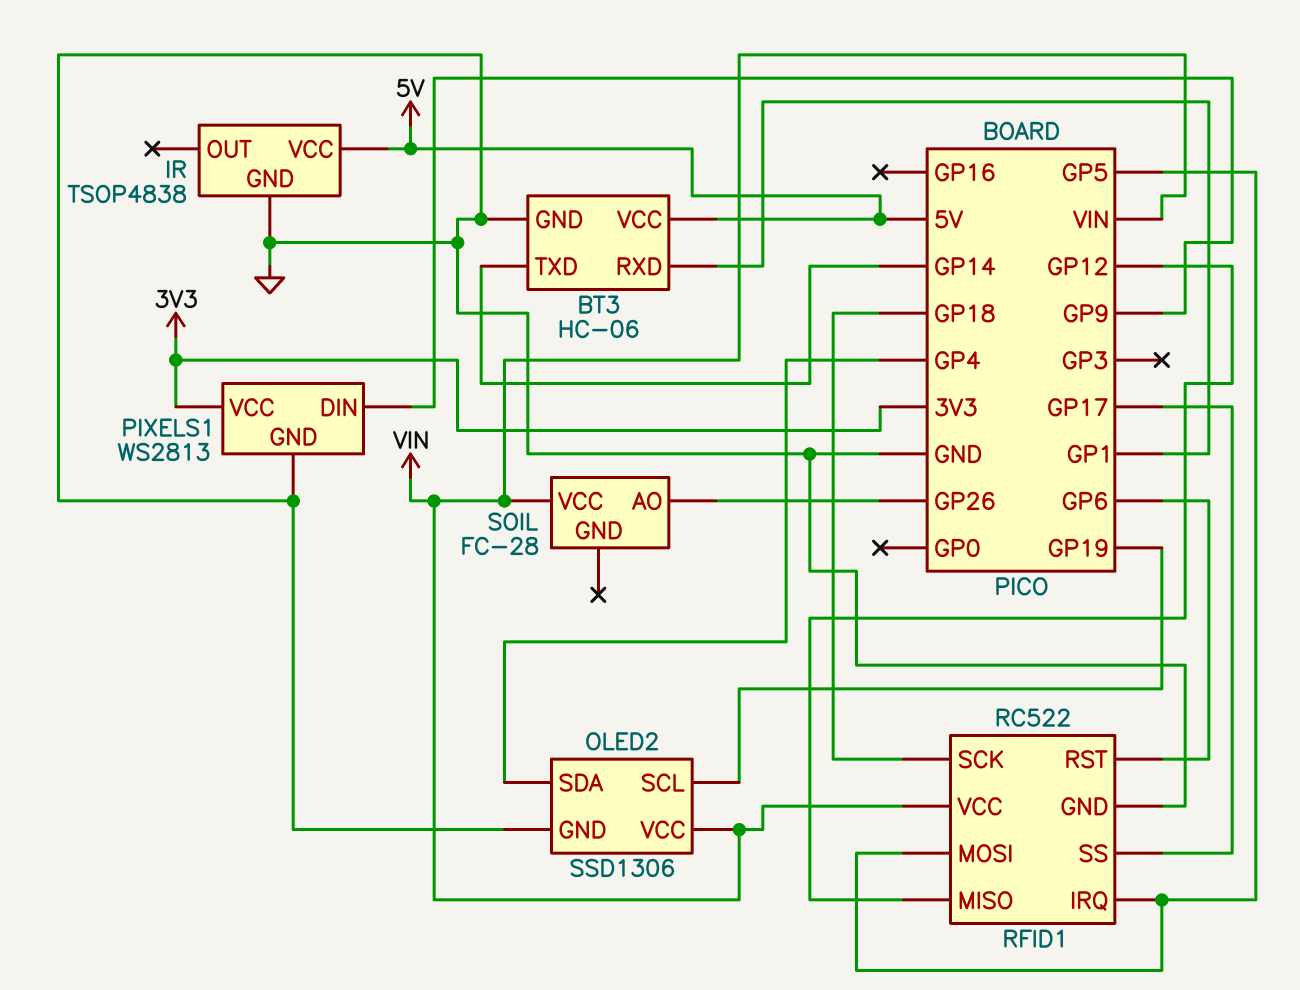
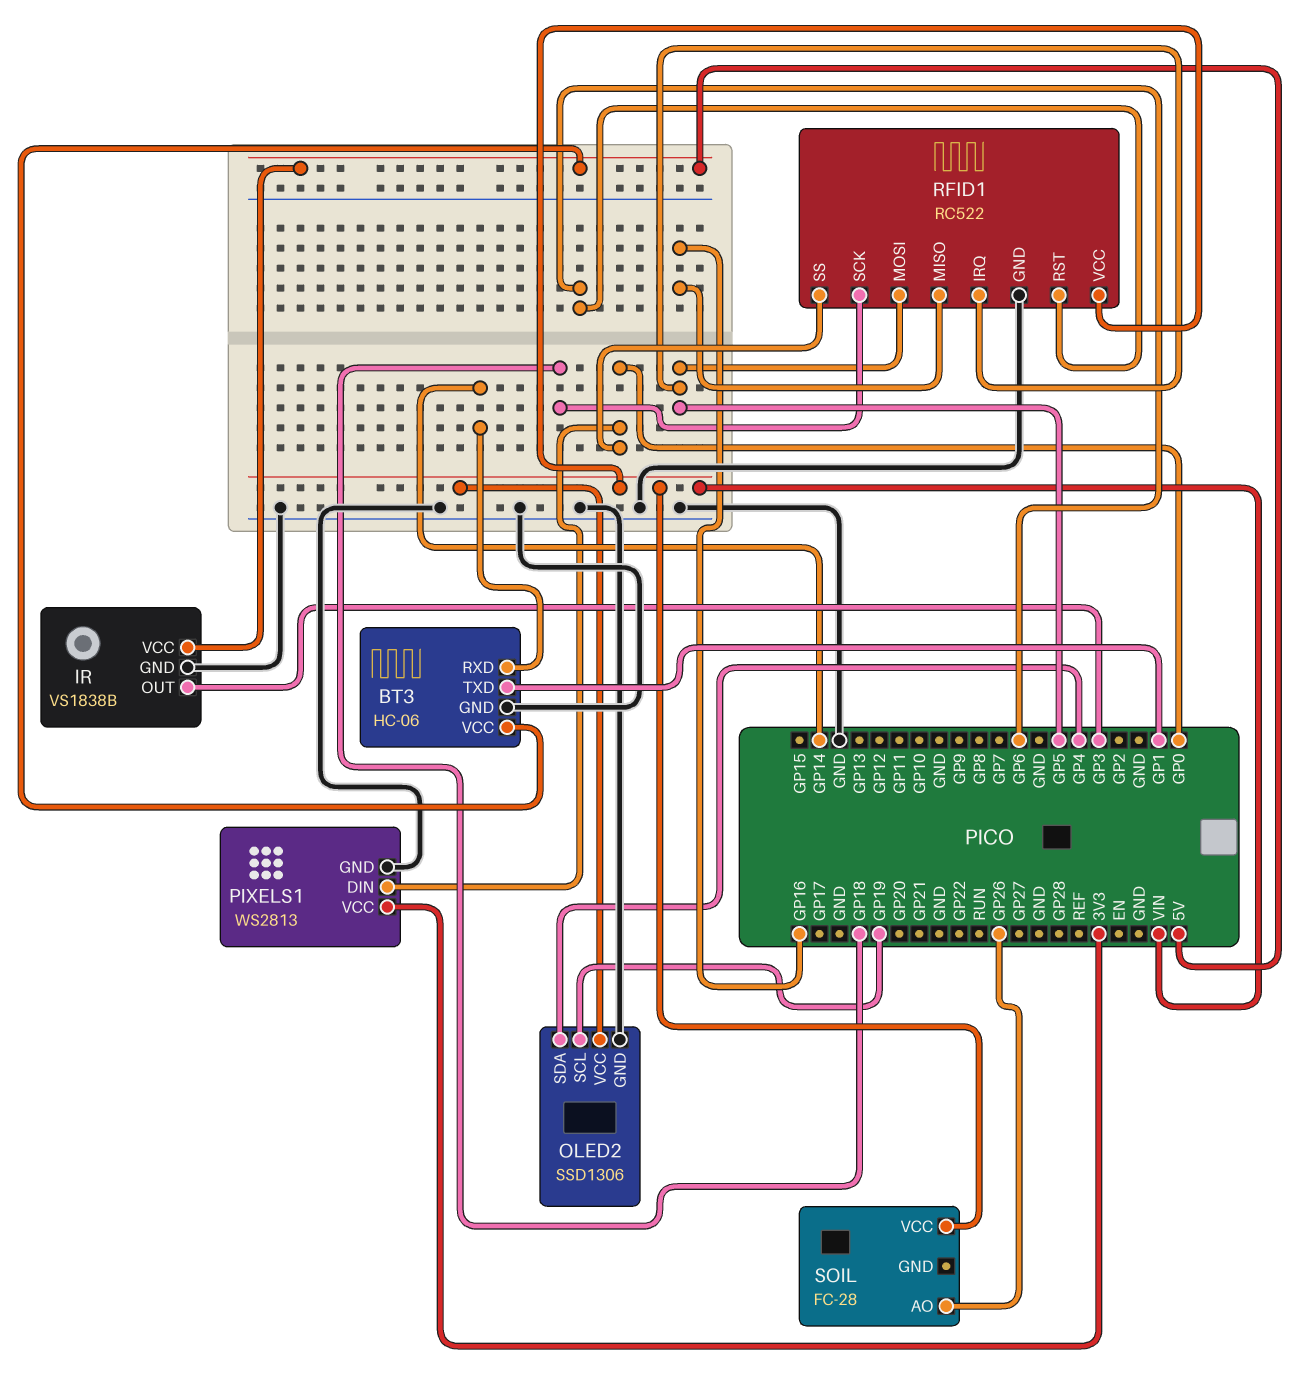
BT3 pin RXD: GP1 -> GP14
BT3 pin TXD: GP14 -> GP1
IR: TSOP4838 -> VS1838B
IR pin OUT: none -> GP3
PIXELS1 pin DIN: GP9 -> GP0
RFID1 pin MISO: GP12 -> GP16
RFID1 pin SS: GP17 -> GP0

